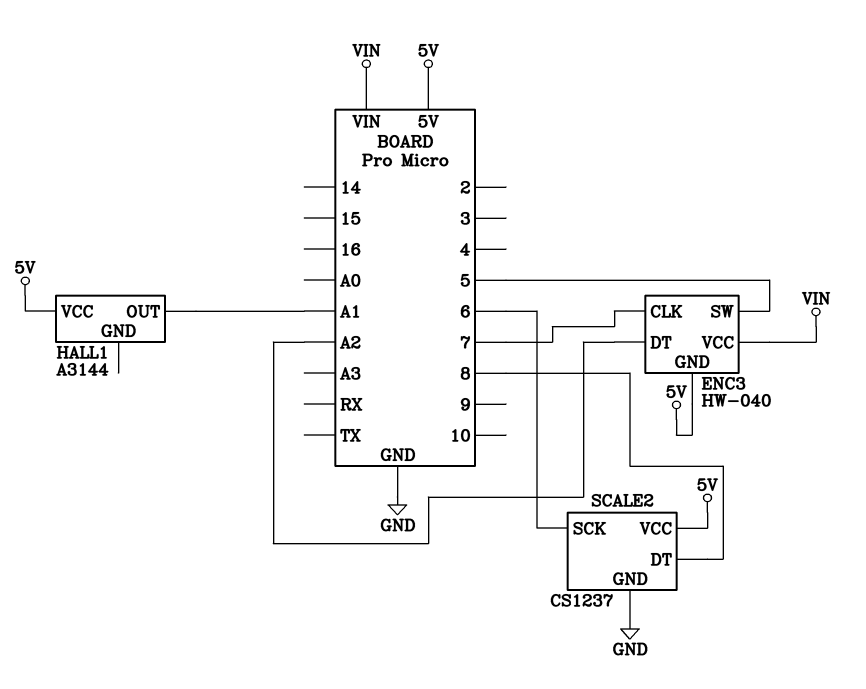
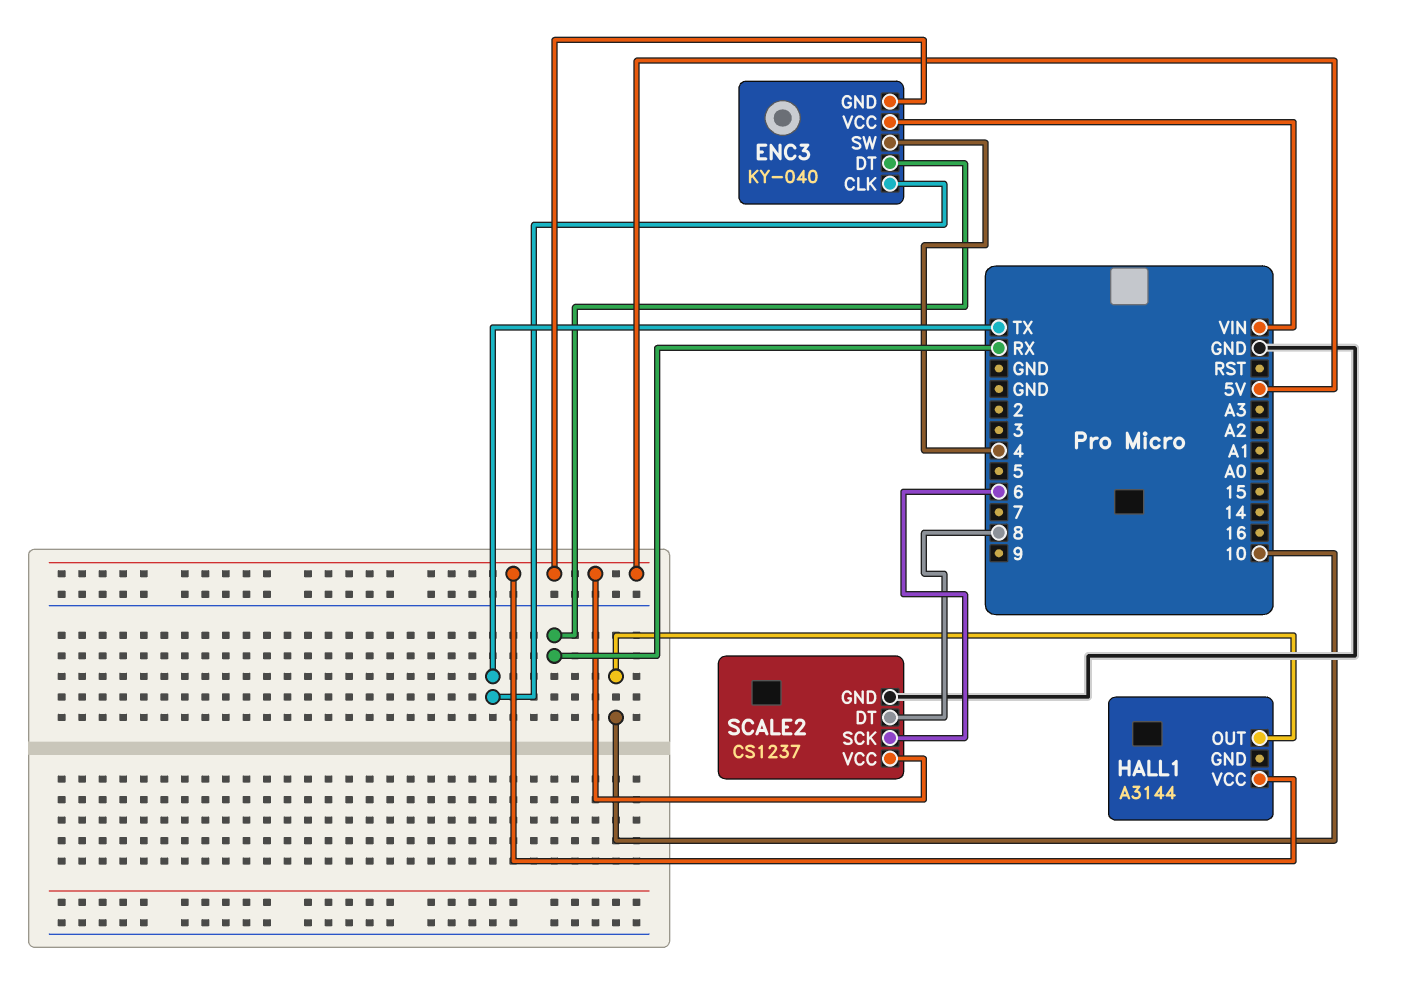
ENC3: HW-040 -> KY-040
ENC3 pin CLK: 7 -> TX
ENC3 pin DT: A2 -> RX
ENC3 pin SW: 5 -> 4
HALL1 pin OUT: A1 -> 10

